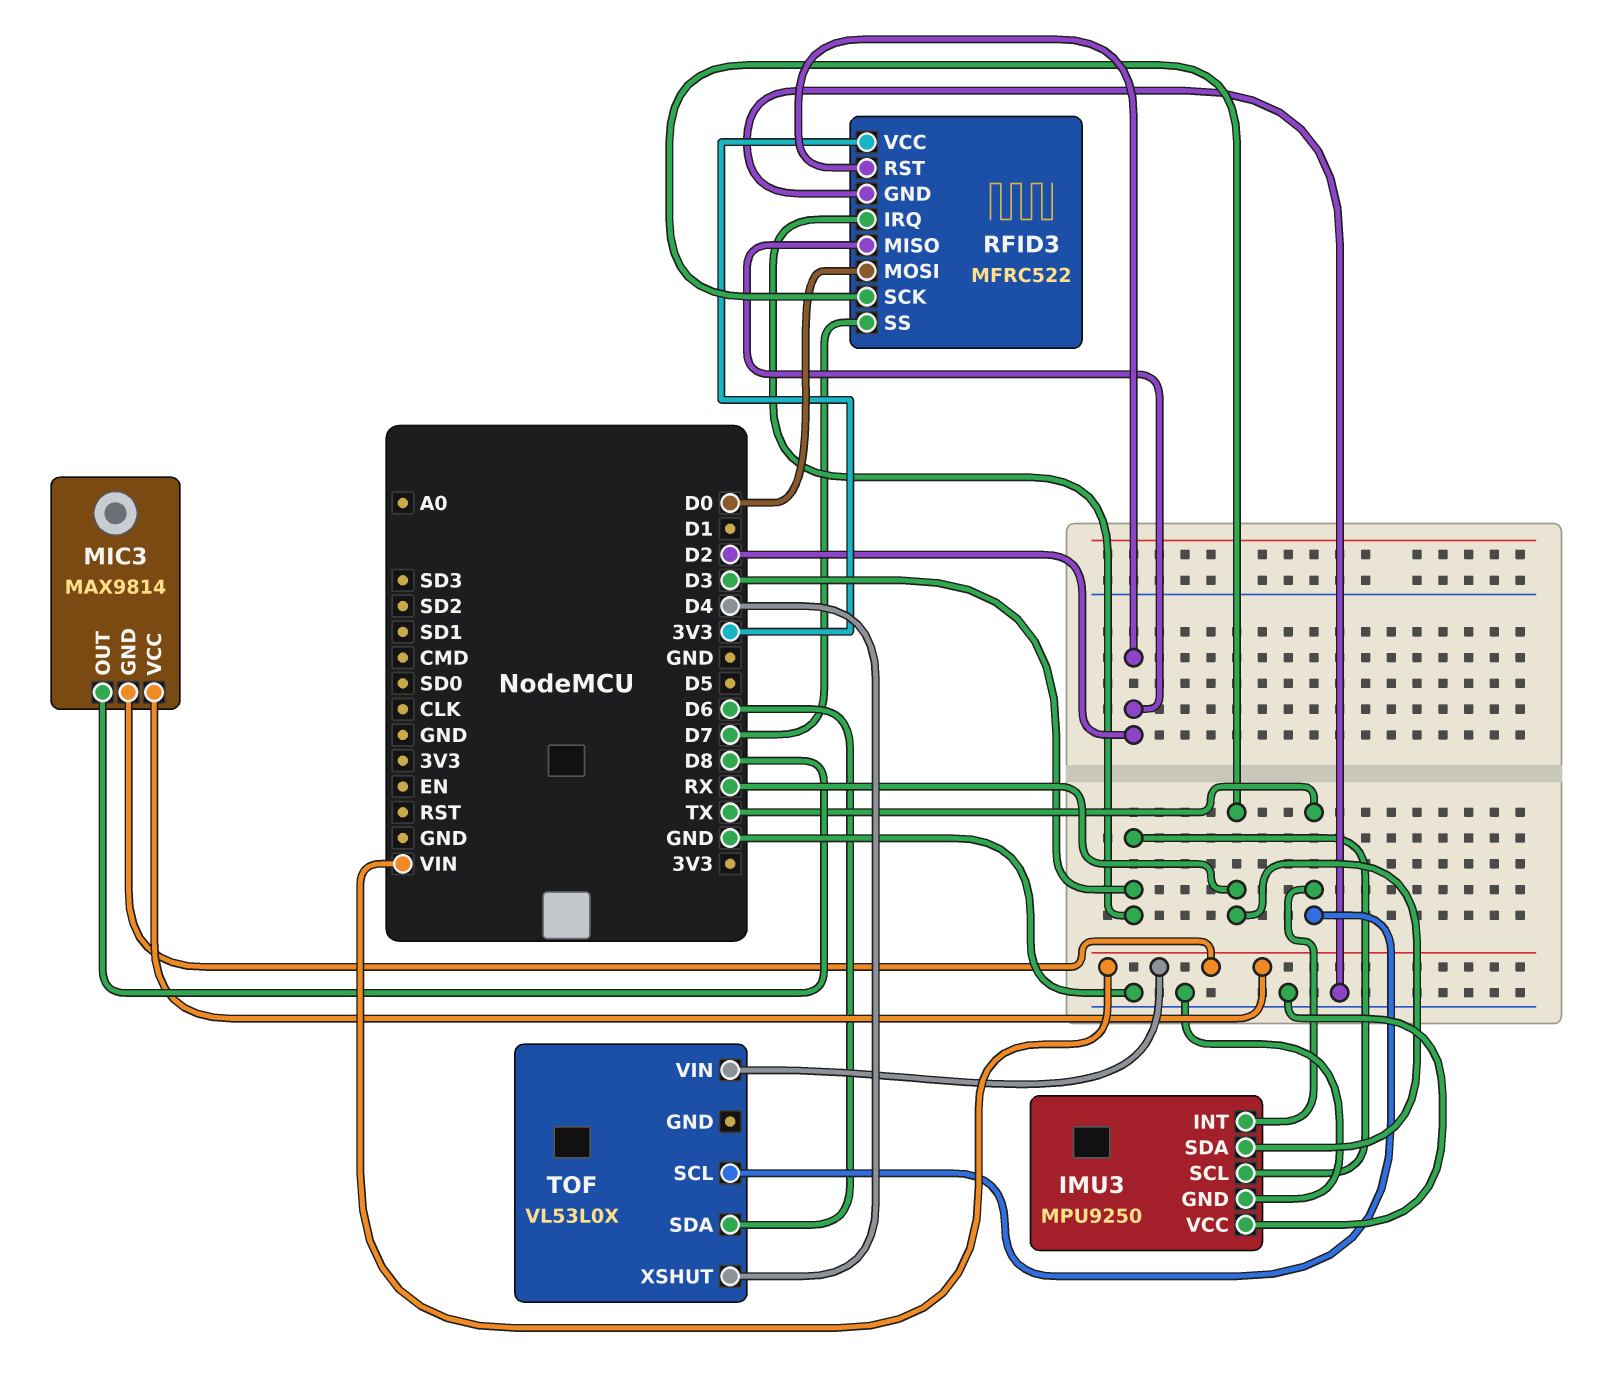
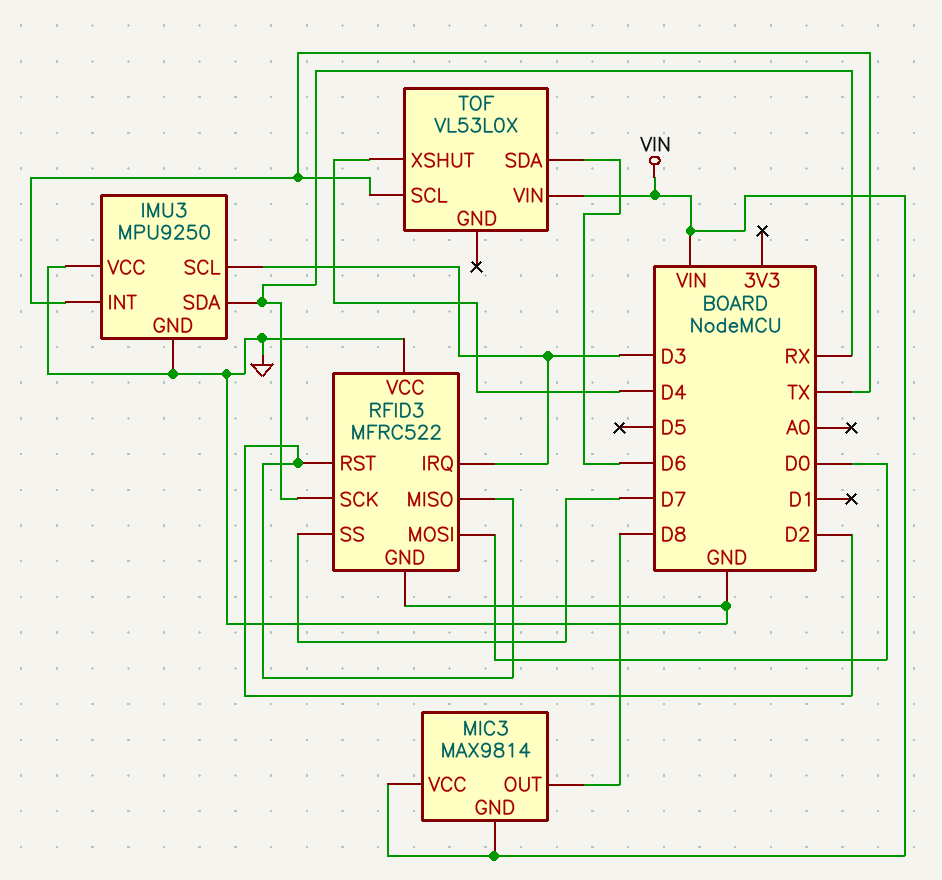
RFID3 pin VCC: 3V3 -> GND

